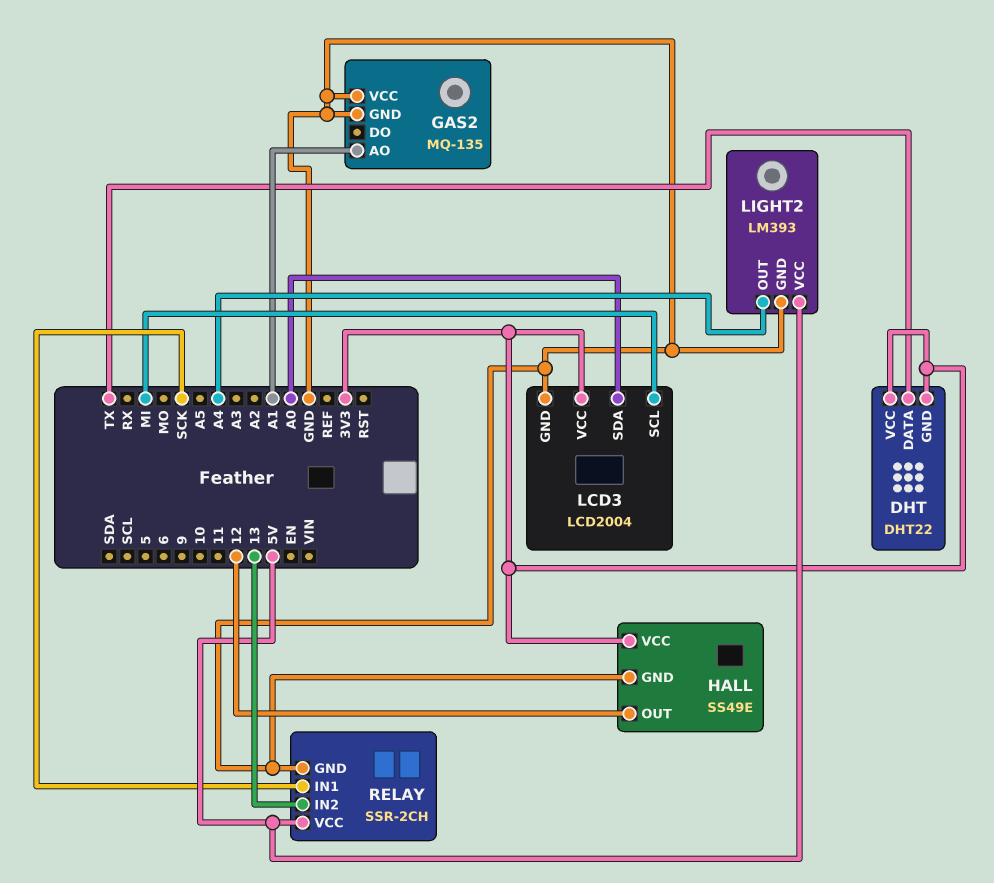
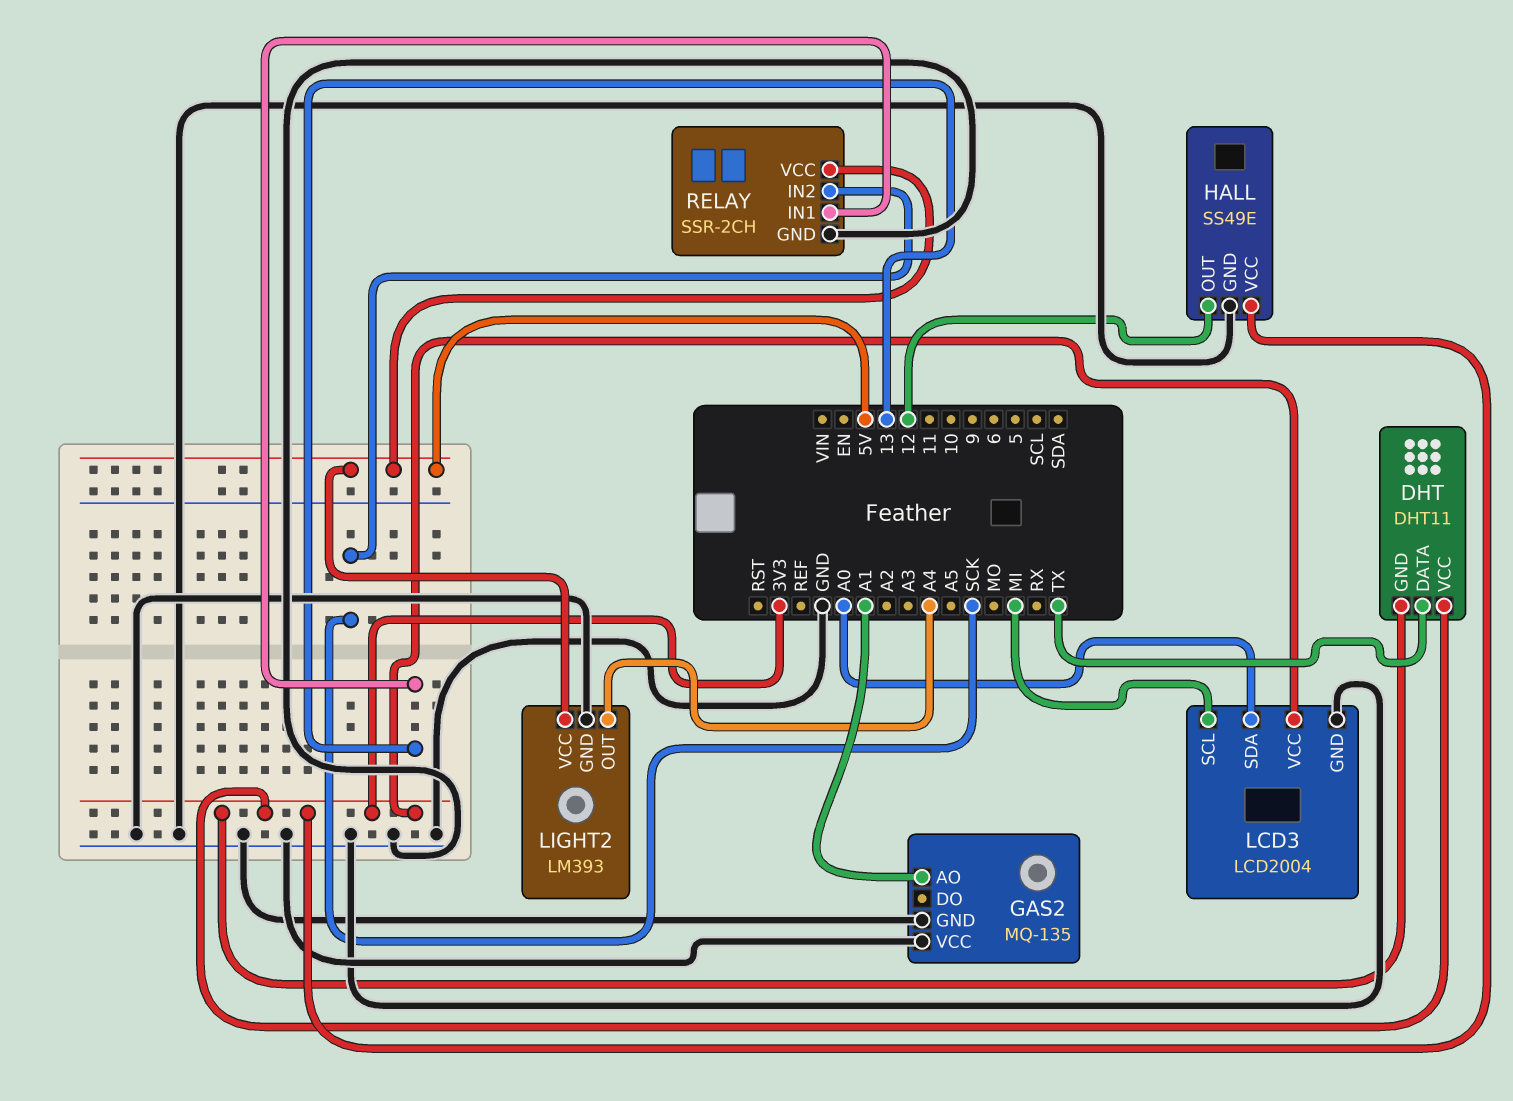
DHT: DHT22 -> DHT11
RELAY pin IN1: SCK -> 13
RELAY pin IN2: 13 -> SCK

